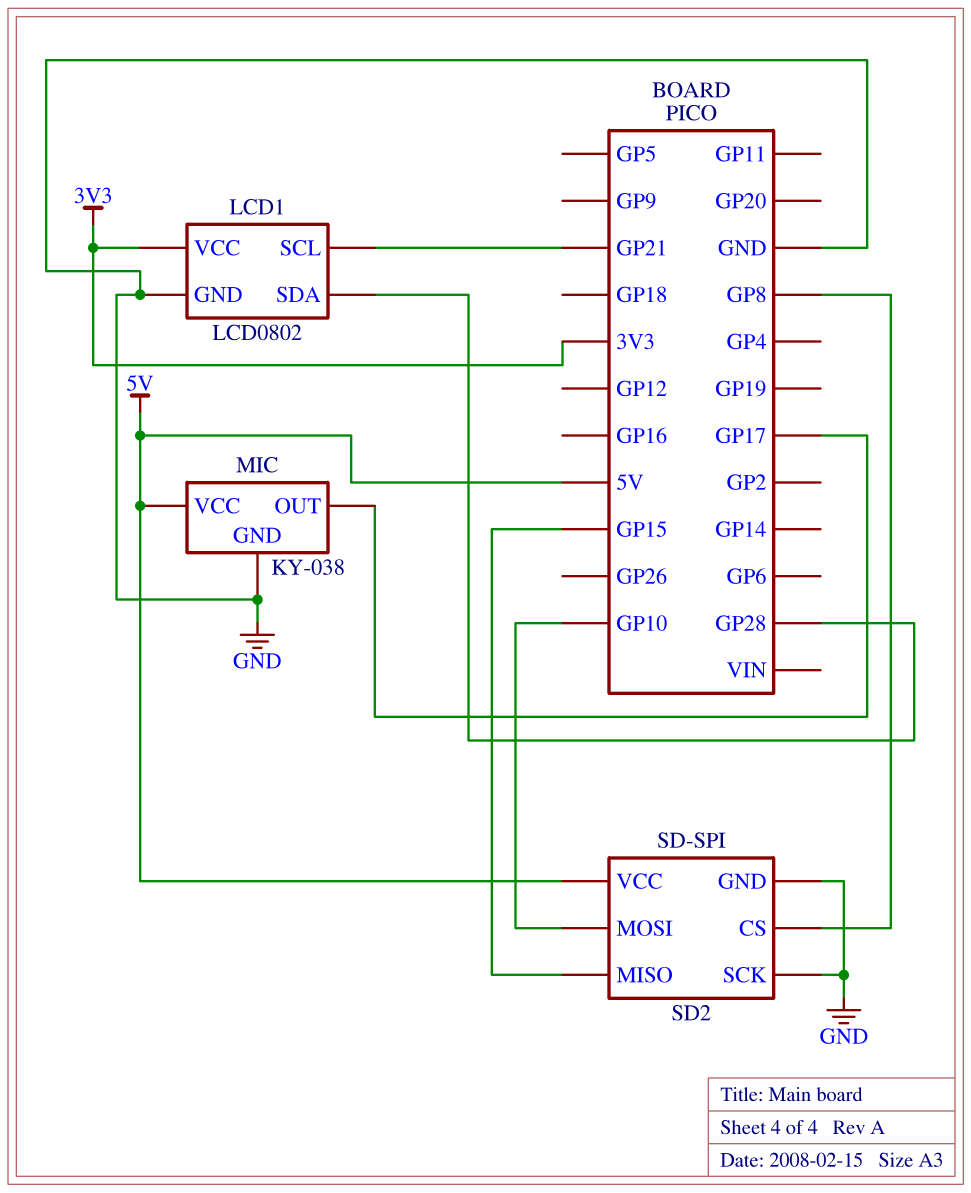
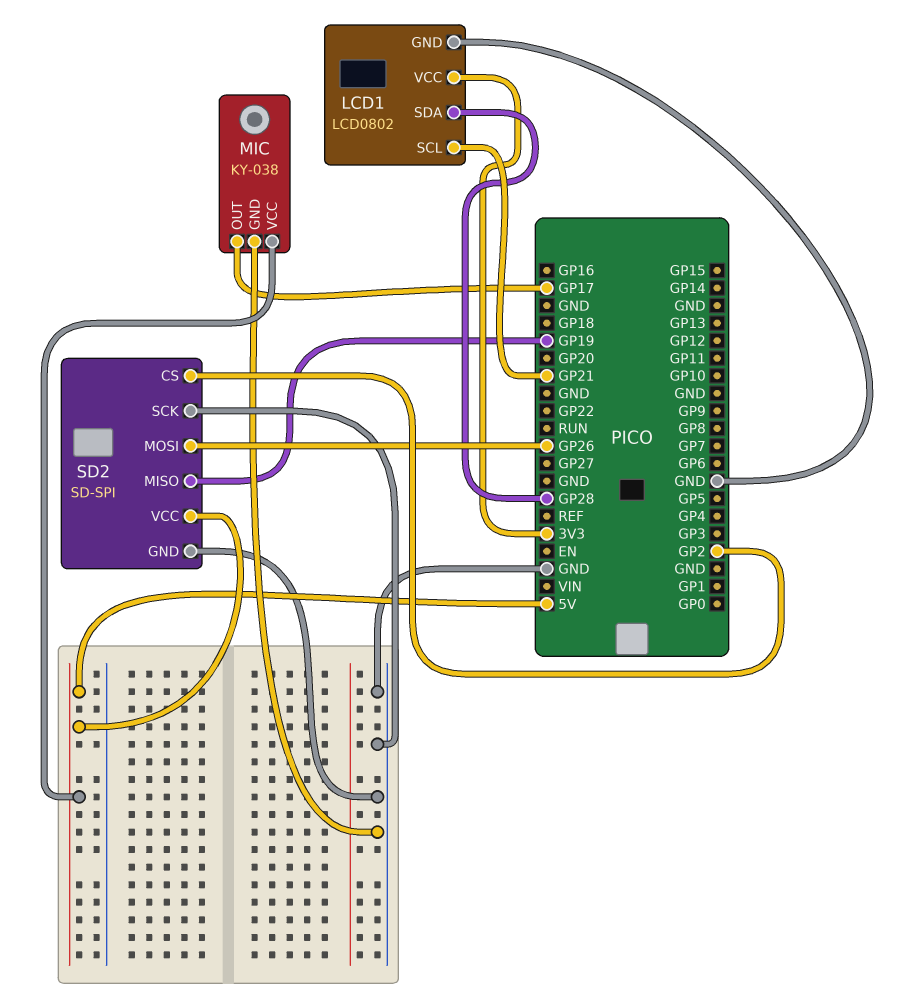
SD2 pin CS: GP8 -> GP2
SD2 pin MISO: GP15 -> GP19
SD2 pin MOSI: GP10 -> GP26

